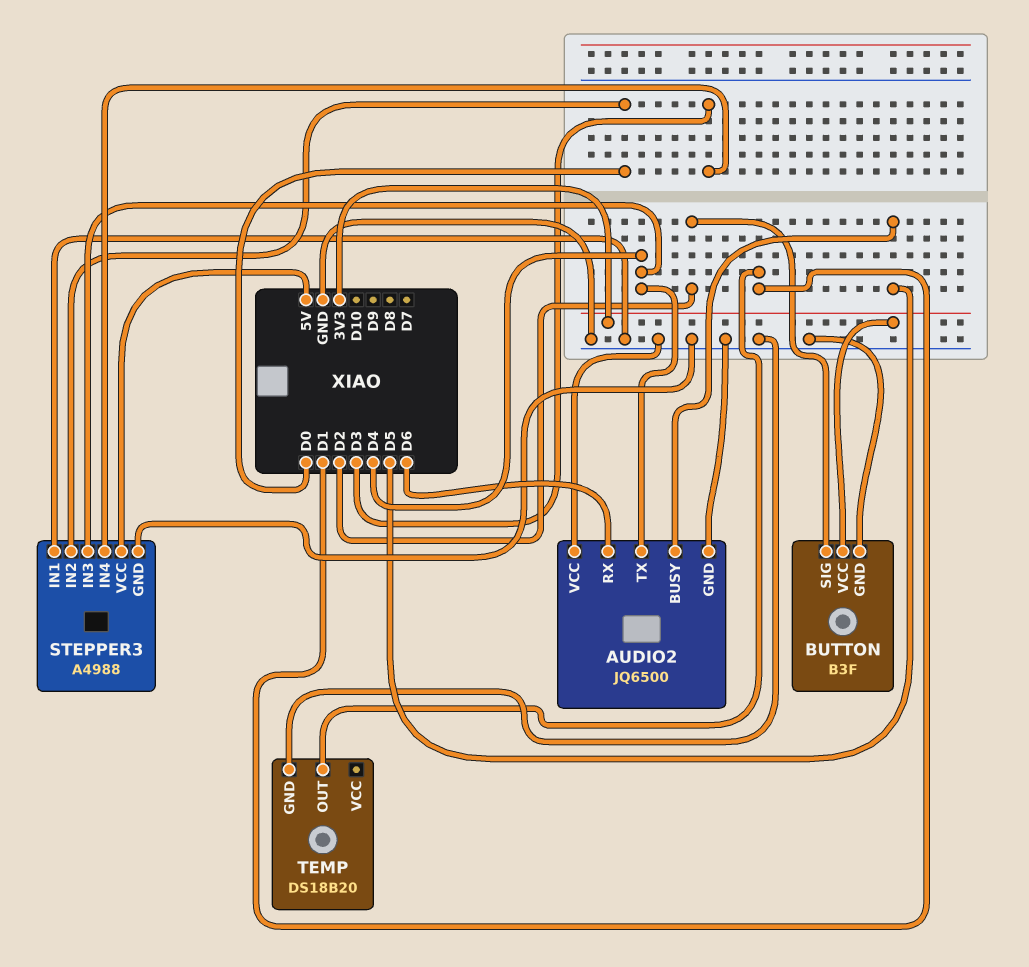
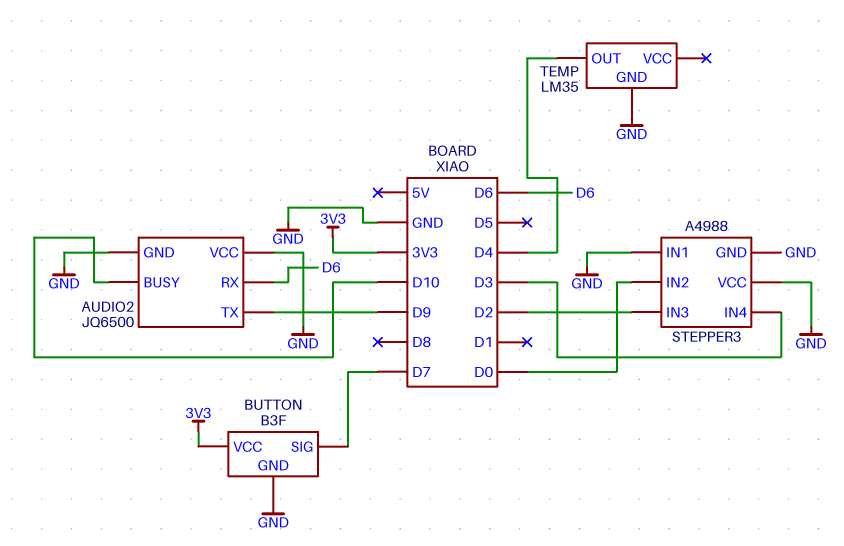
AUDIO2 pin BUSY: D5 -> D10
AUDIO2 pin TX: D4 -> D9
BUTTON pin SIG: D2 -> D7
STEPPER3 pin IN3: D4 -> D2
STEPPER3 pin VCC: 5V -> GND
TEMP: DS18B20 -> LM35
TEMP pin OUT: D1 -> D4

